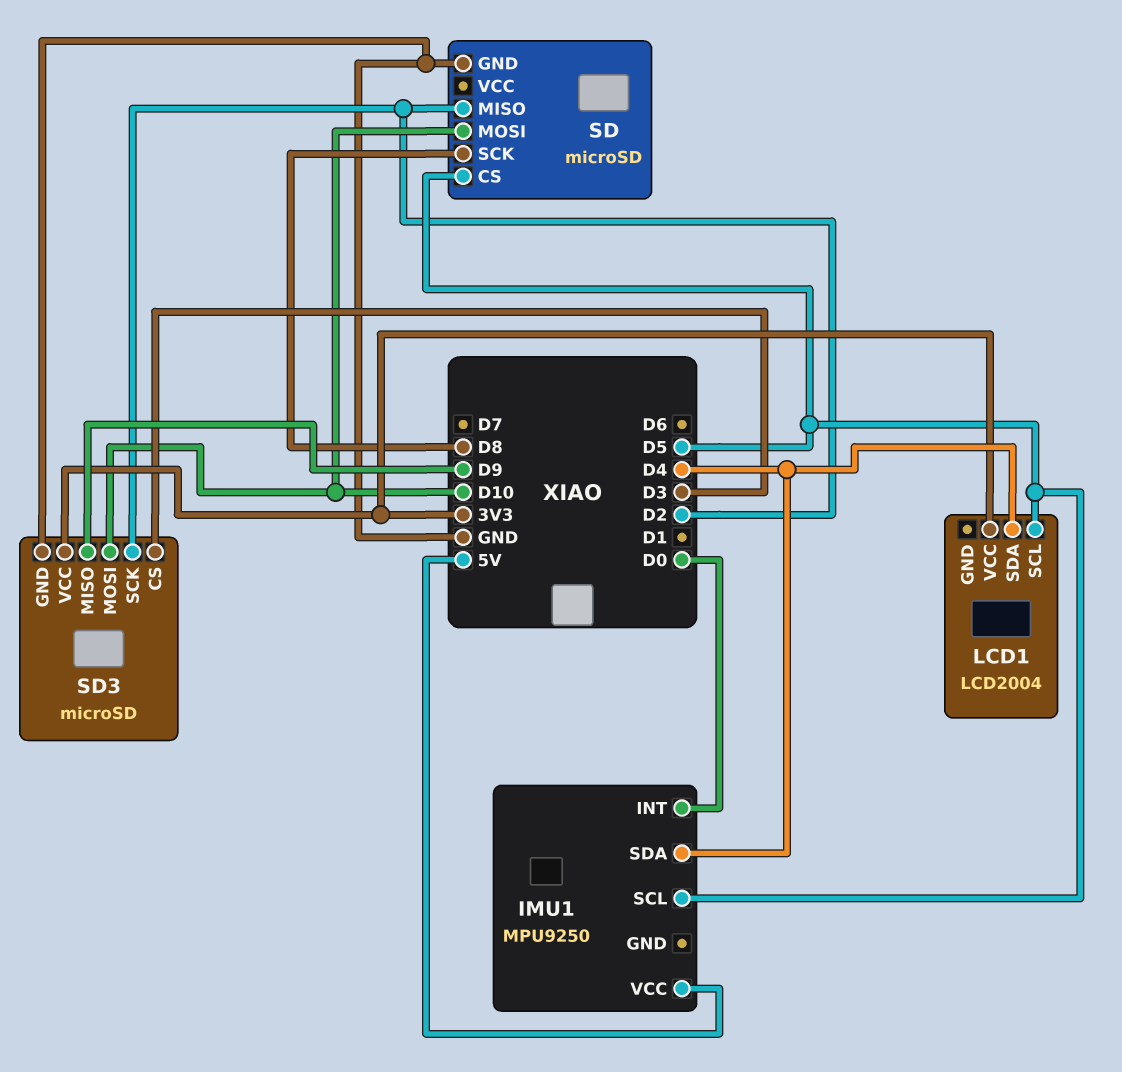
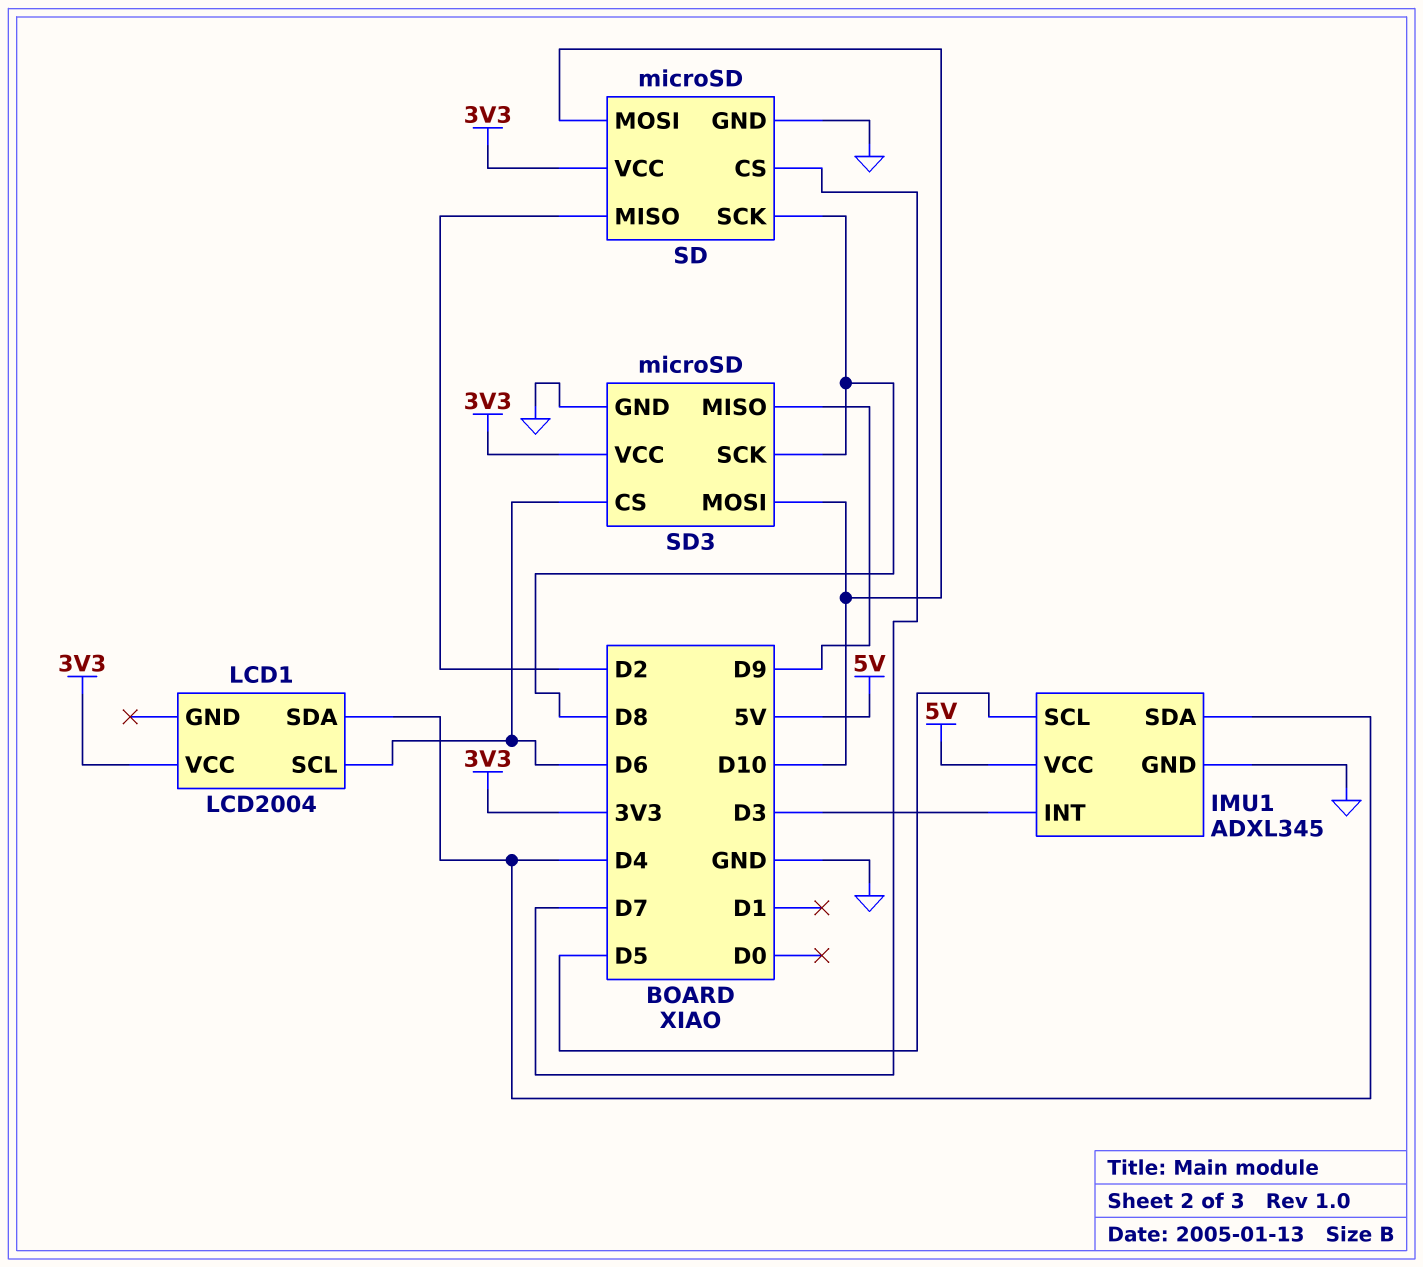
IMU1: MPU9250 -> ADXL345
IMU1 pin GND: none -> GND
IMU1 pin INT: D0 -> D3
LCD1 pin SCL: D5 -> D6
SD pin CS: D5 -> D7
SD pin VCC: none -> 3V3
SD3 pin CS: D3 -> D6
SD3 pin SCK: D2 -> D8

